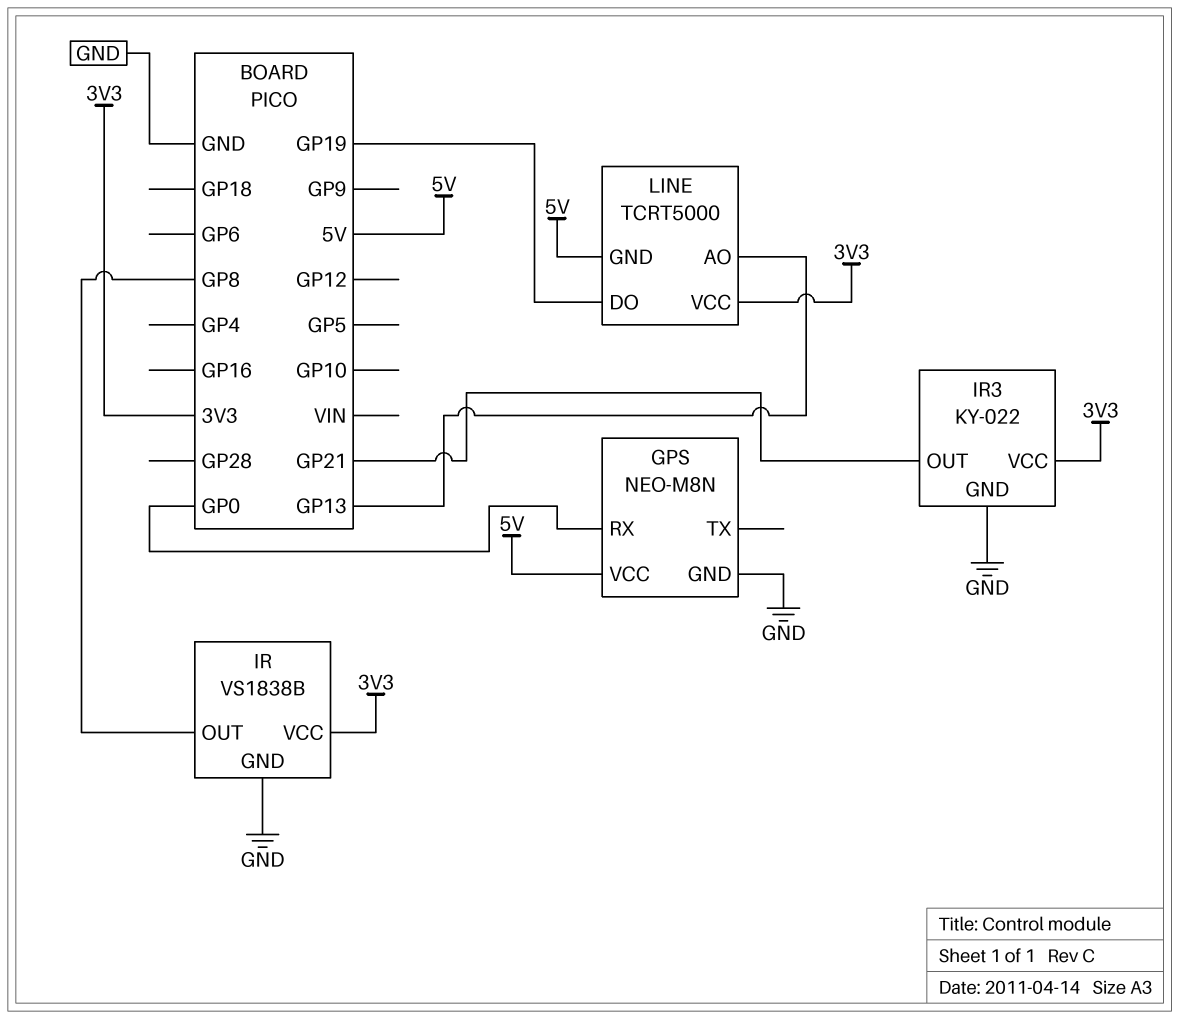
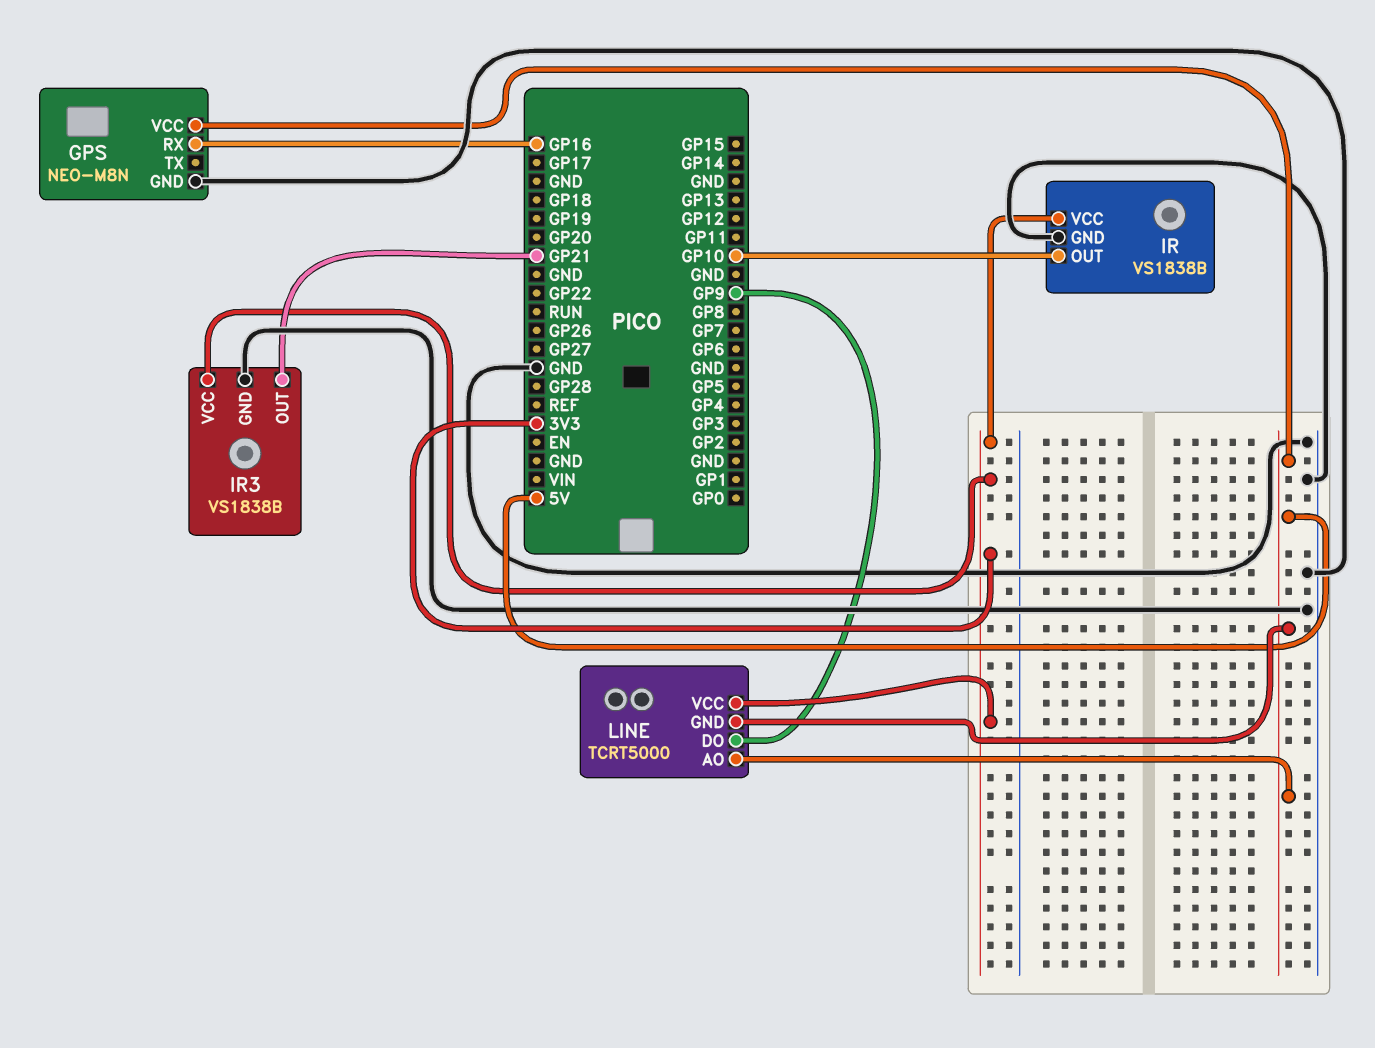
GPS pin RX: GP0 -> GP16
IR pin OUT: GP8 -> GP10
IR3: KY-022 -> VS1838B
LINE pin AO: GP13 -> 5V
LINE pin DO: GP19 -> GP9

